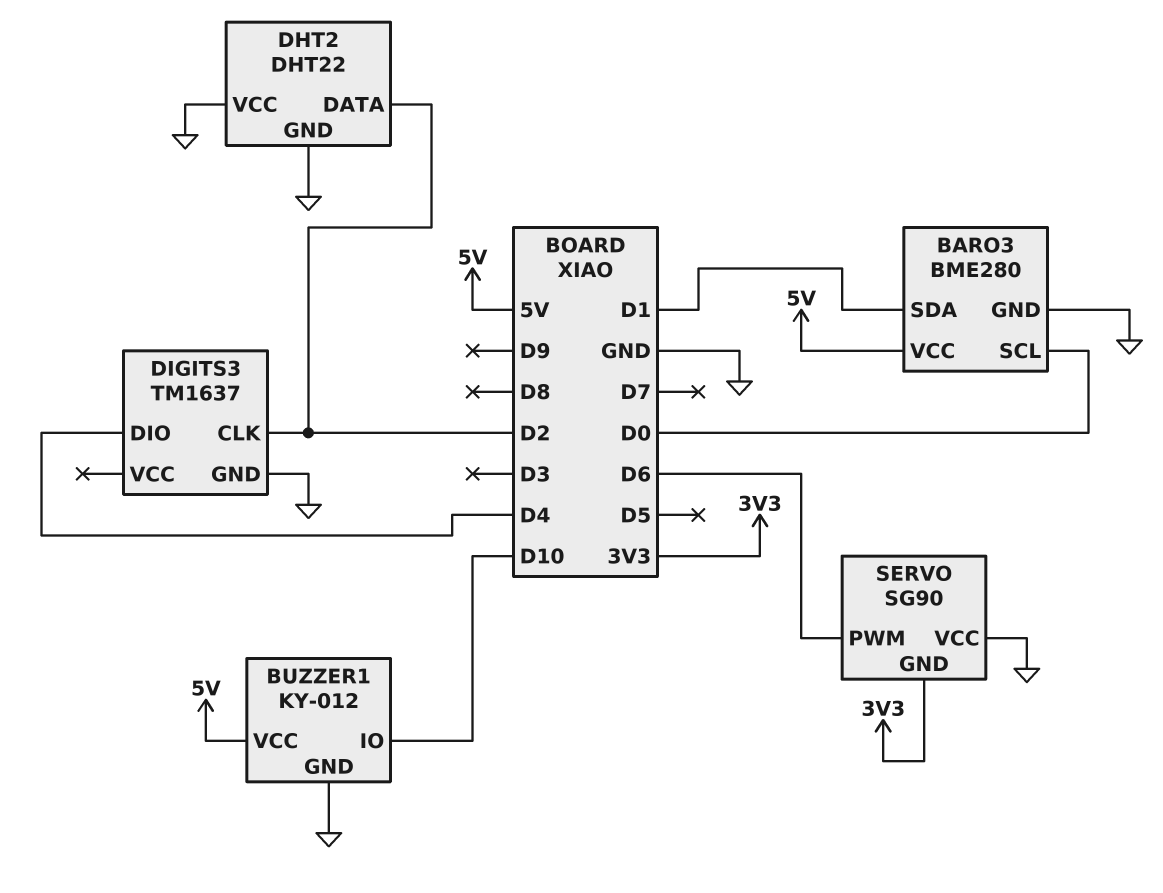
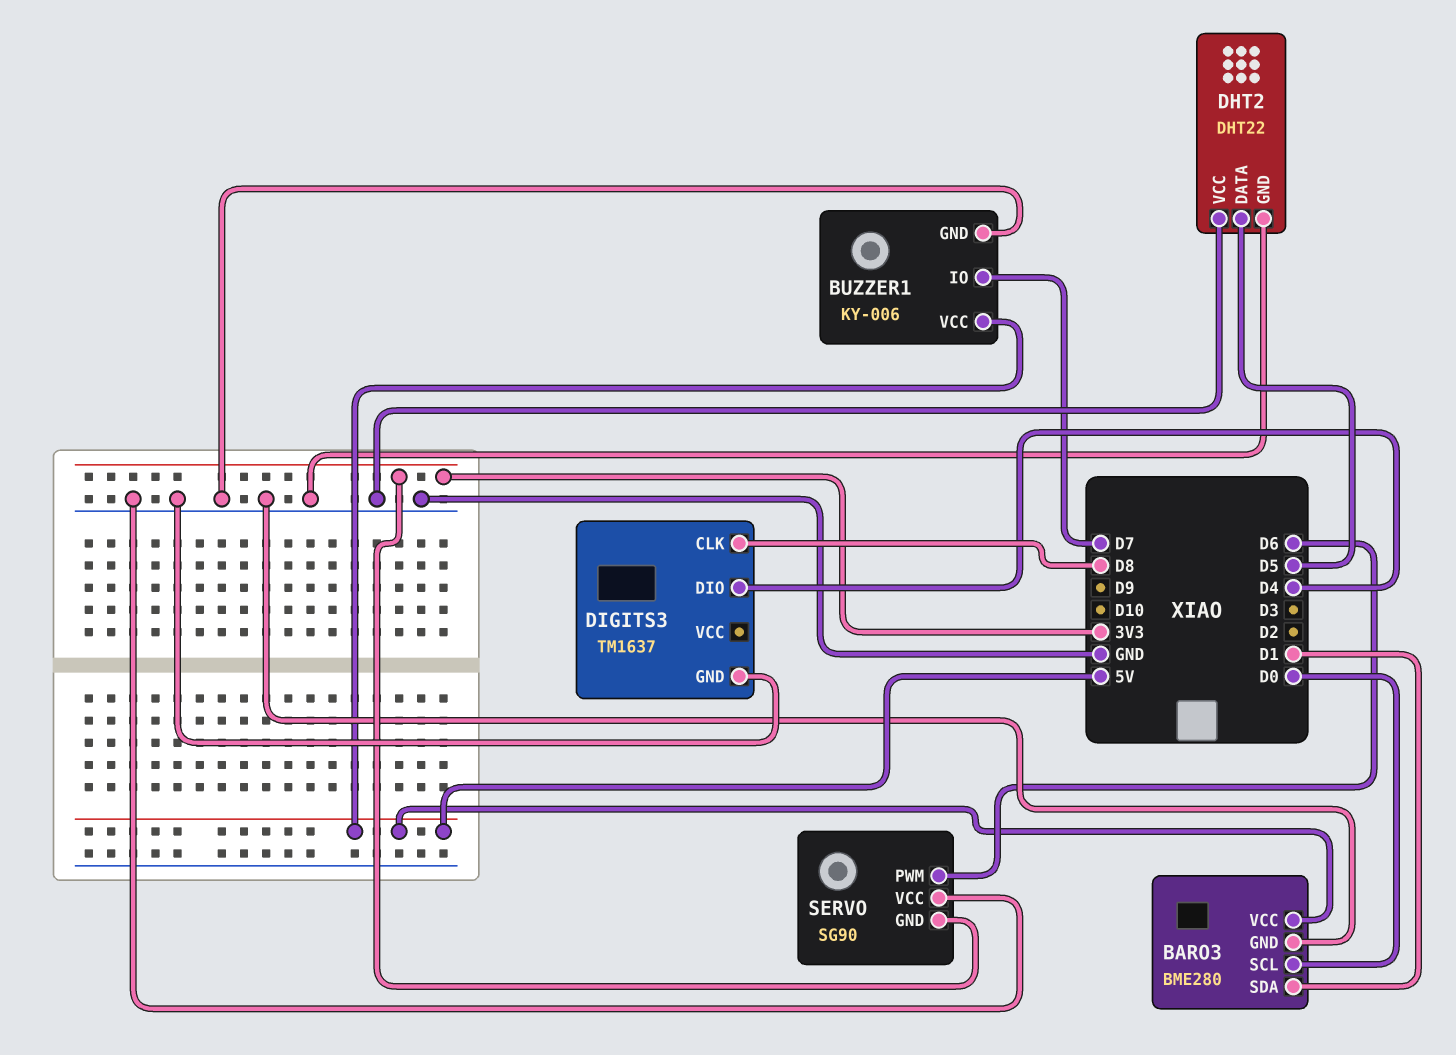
BUZZER1: KY-012 -> KY-006
BUZZER1 pin IO: D10 -> D7
DHT2 pin DATA: D2 -> D5
DIGITS3 pin CLK: D2 -> D8

